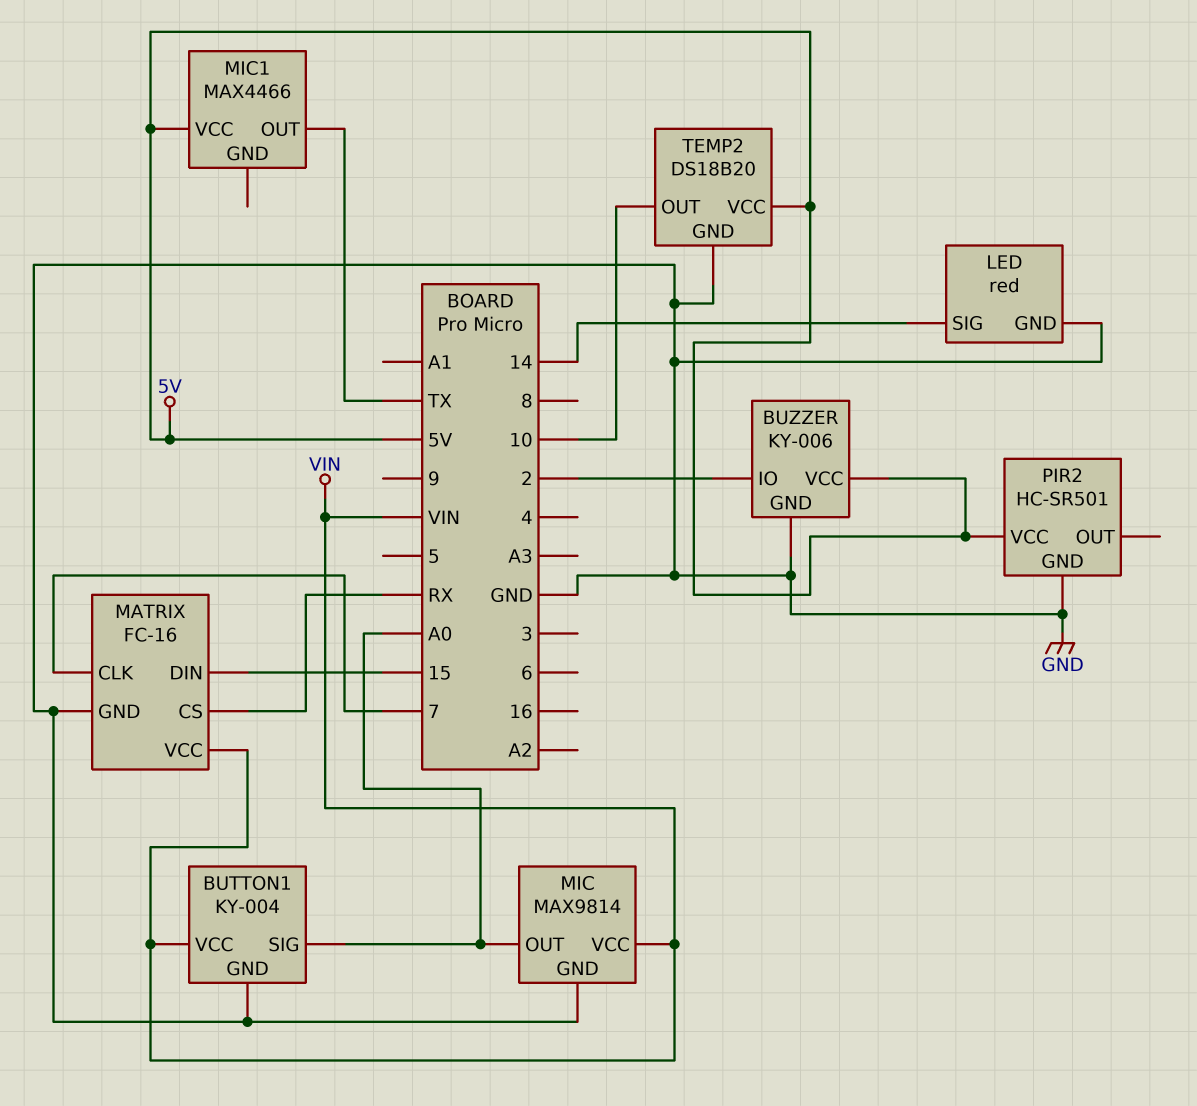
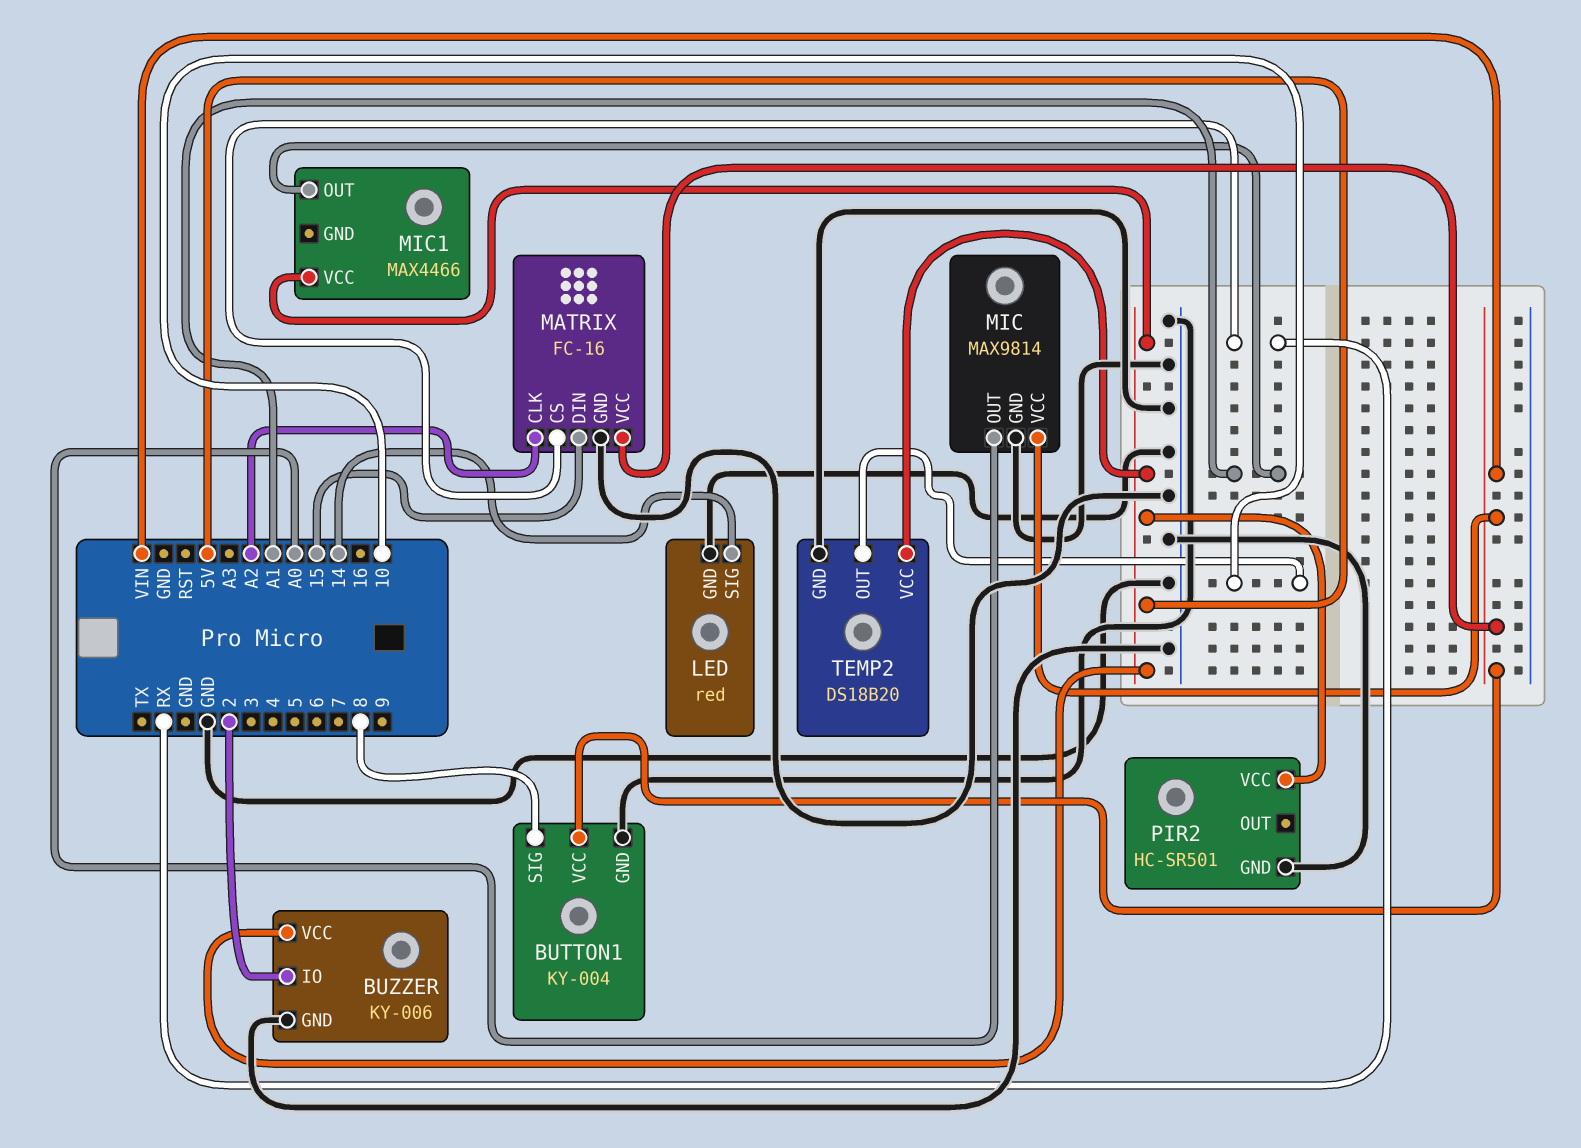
BUTTON1 pin SIG: A0 -> 8
MATRIX pin CLK: 7 -> A2
MIC1 pin OUT: TX -> A1

